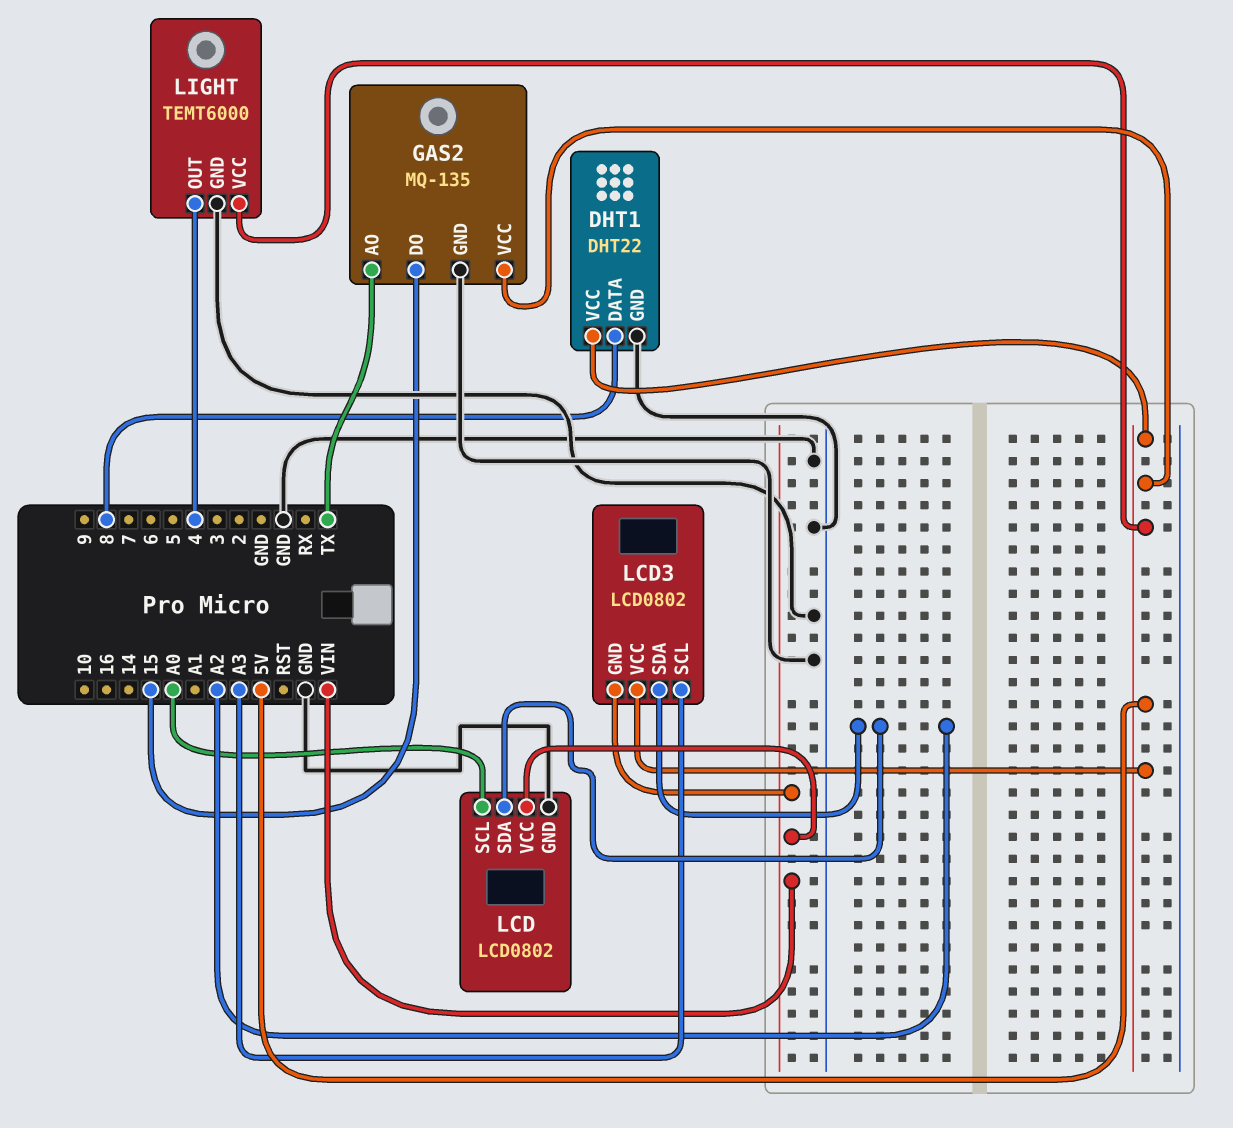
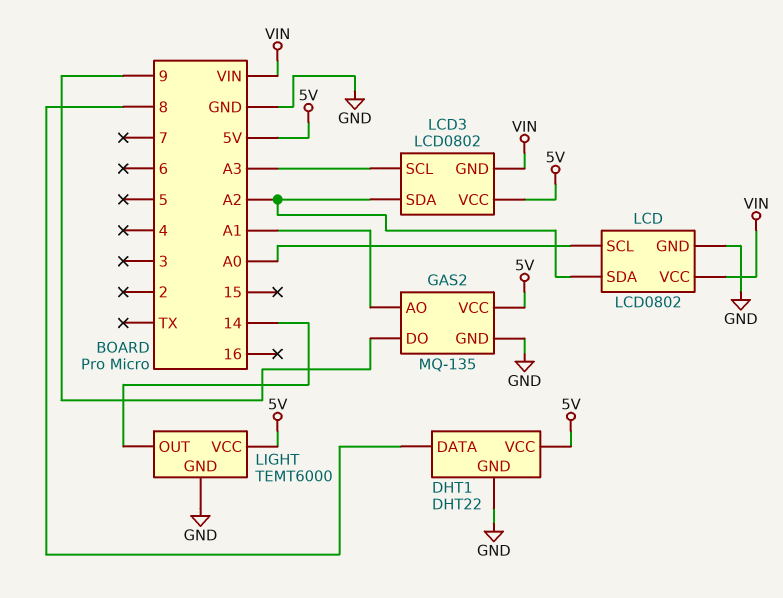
GAS2 pin AO: TX -> A1
GAS2 pin DO: 15 -> 9
LIGHT pin OUT: 4 -> 14

